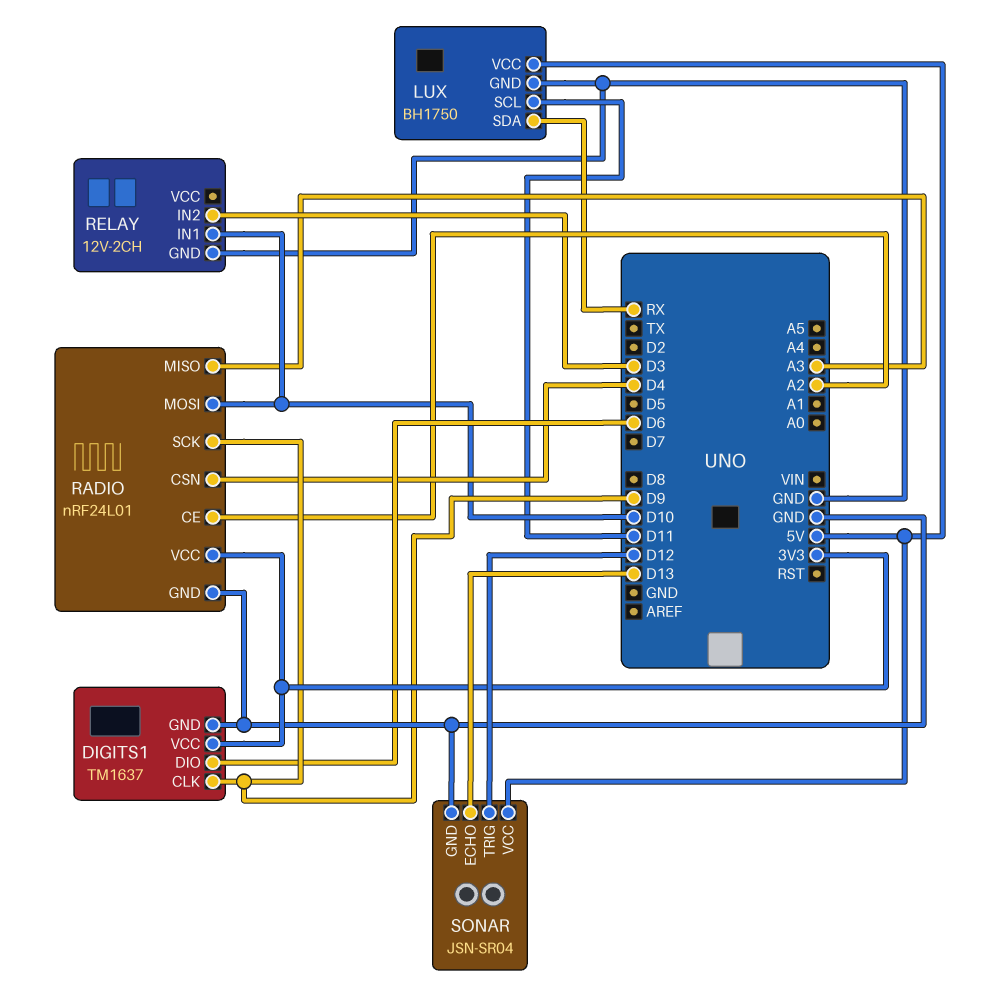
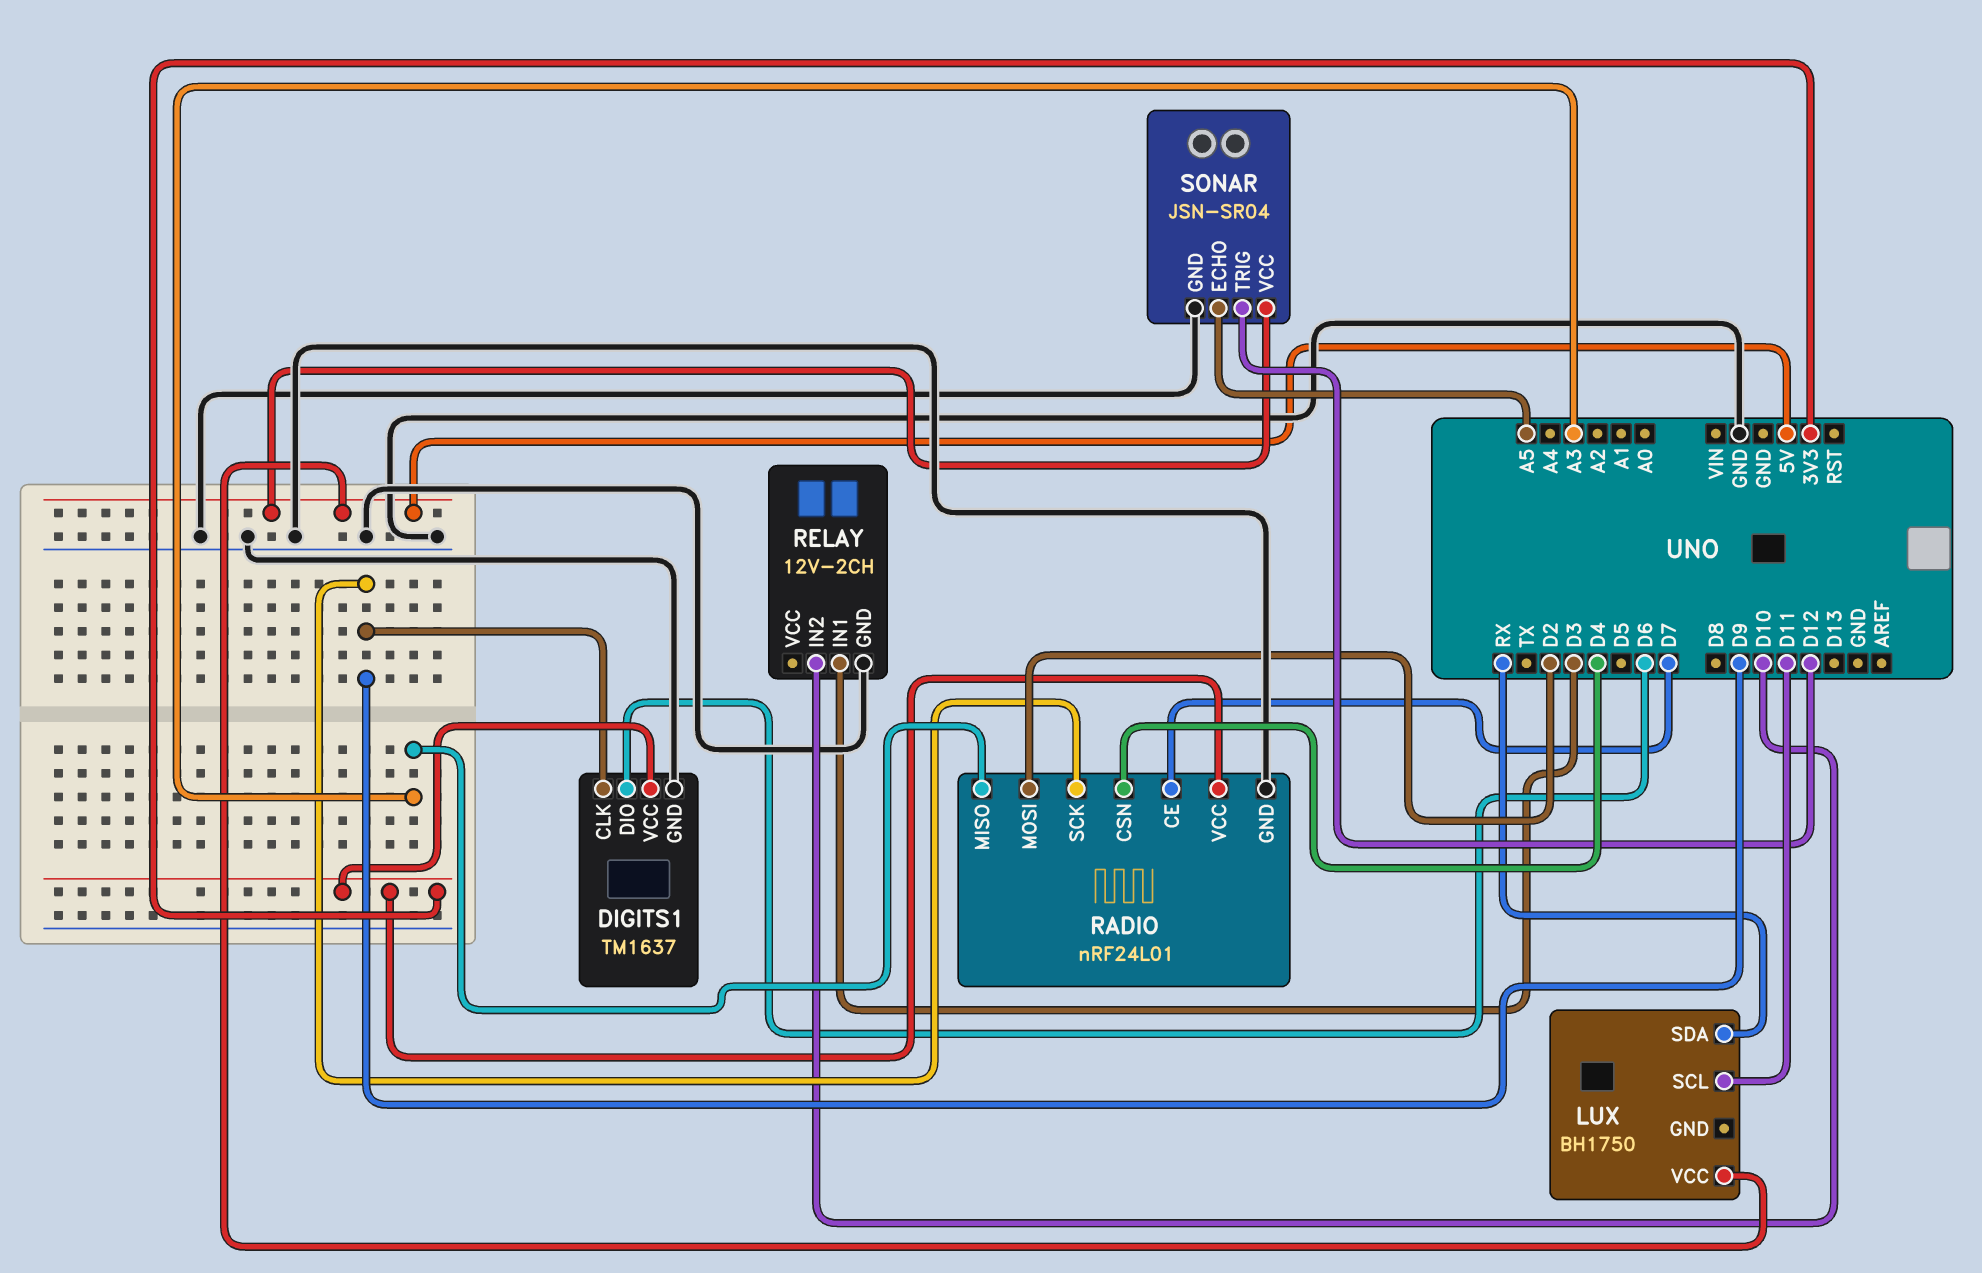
LUX pin GND: GND -> none
RADIO pin CE: A2 -> D7
RADIO pin MOSI: D10 -> D2
RELAY pin IN1: D10 -> D3
RELAY pin IN2: D3 -> D10
SONAR pin ECHO: D13 -> A5

